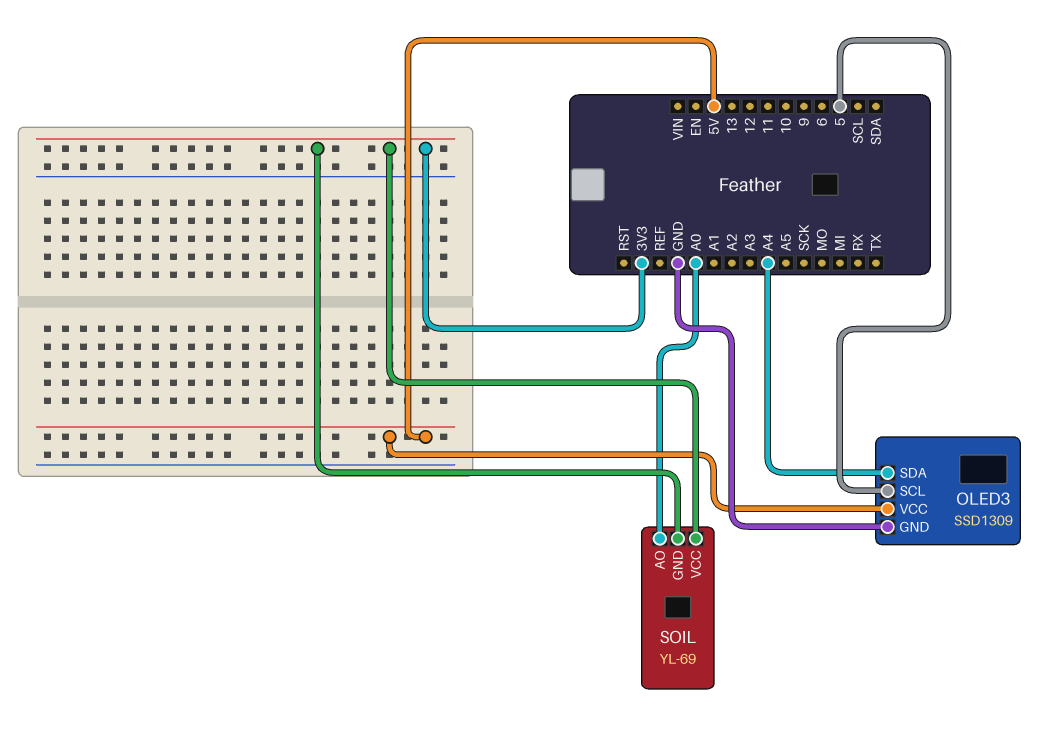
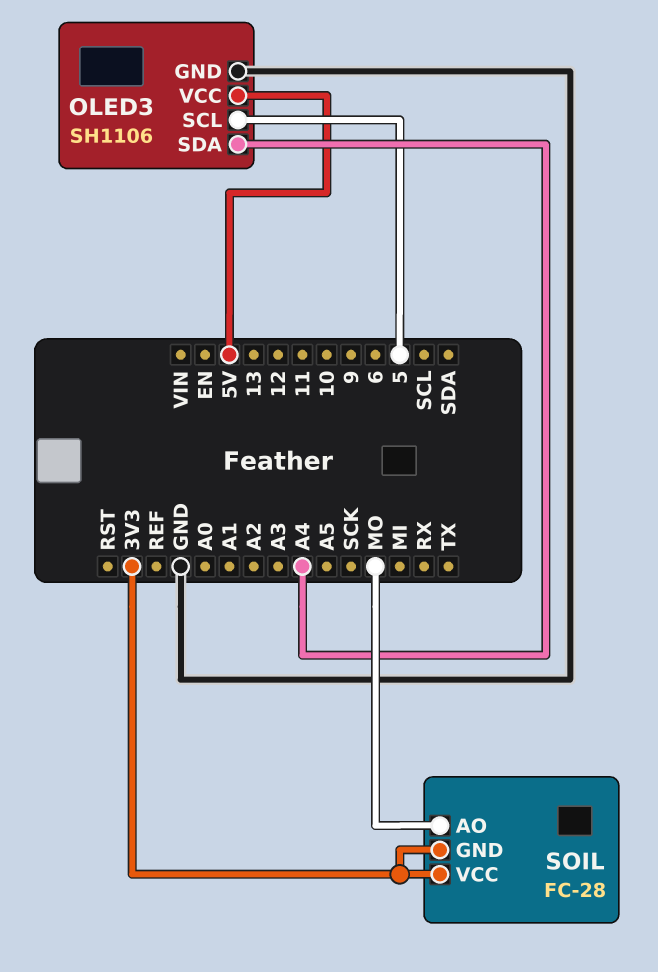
OLED3: SSD1309 -> SH1106
SOIL: YL-69 -> FC-28
SOIL pin AO: A0 -> MO

